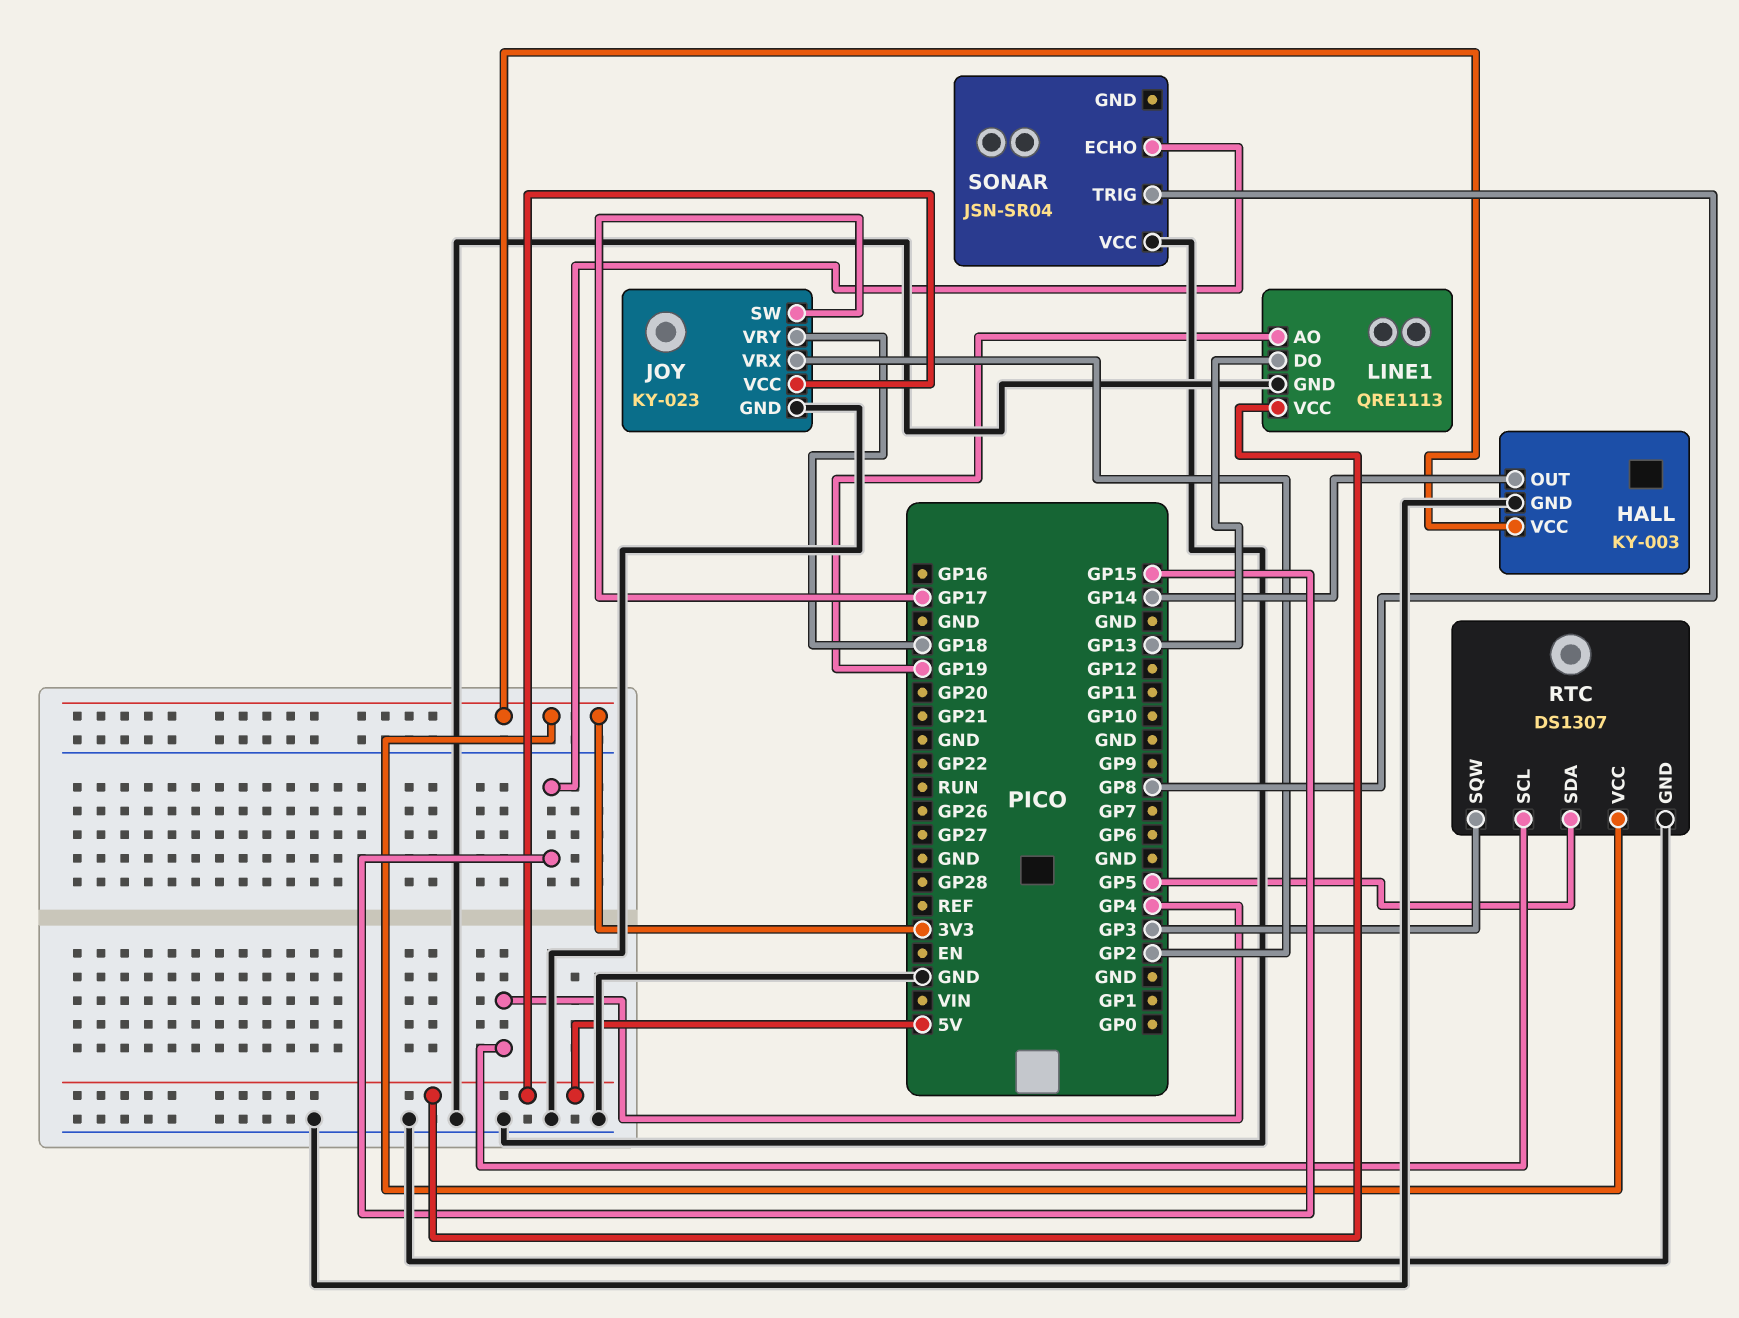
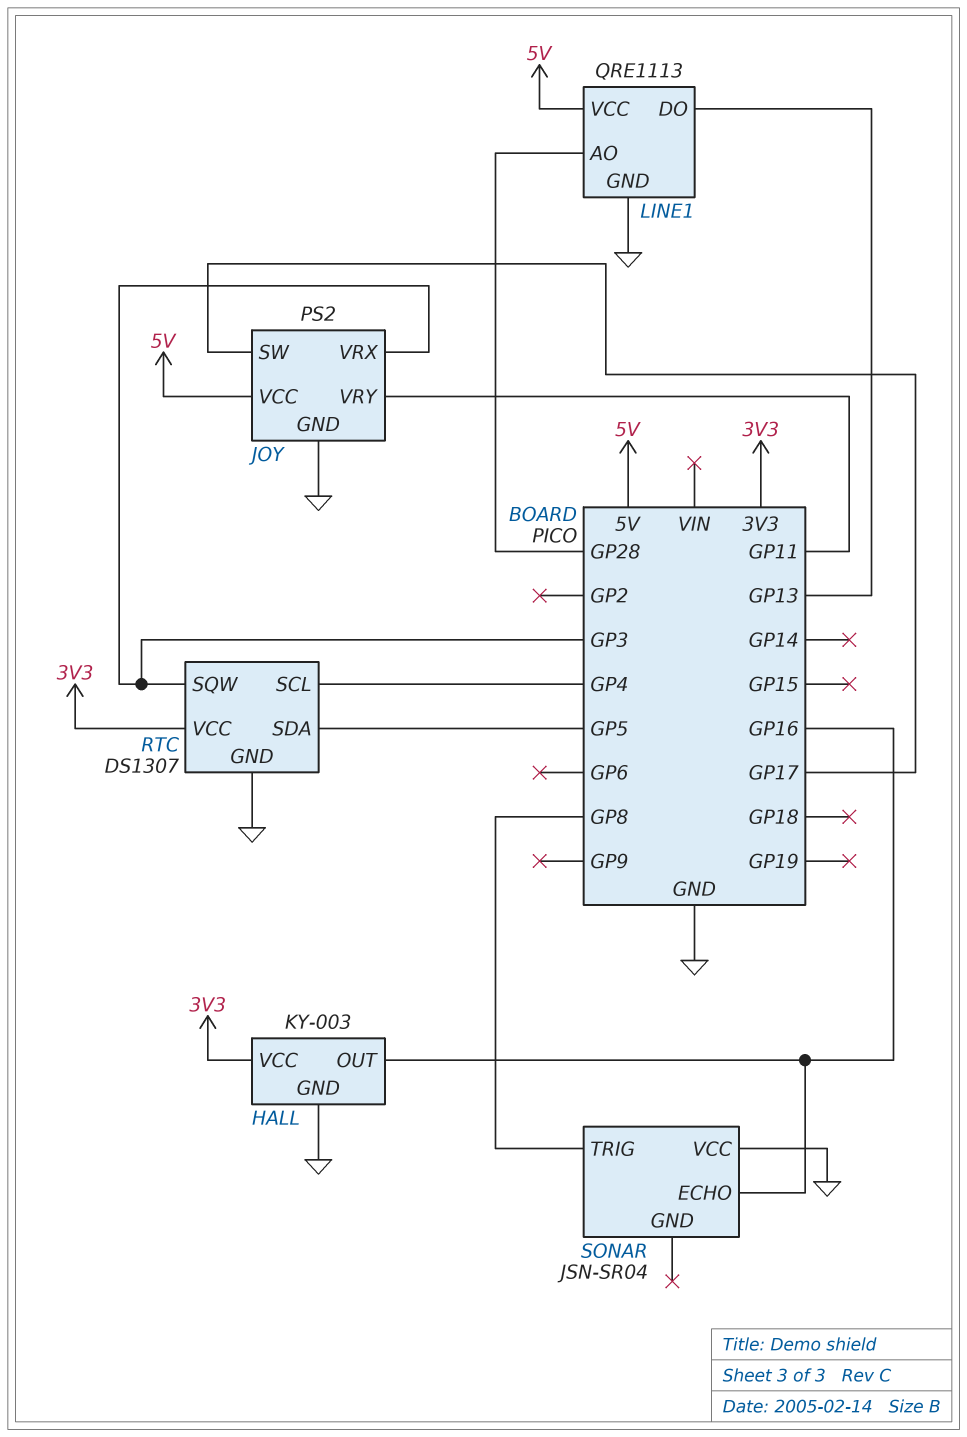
HALL pin OUT: GP14 -> GP16
JOY: KY-023 -> PS2
JOY pin VRX: GP2 -> GP3
JOY pin VRY: GP18 -> GP11
LINE1 pin AO: GP19 -> GP28
SONAR pin ECHO: GP15 -> GP16

